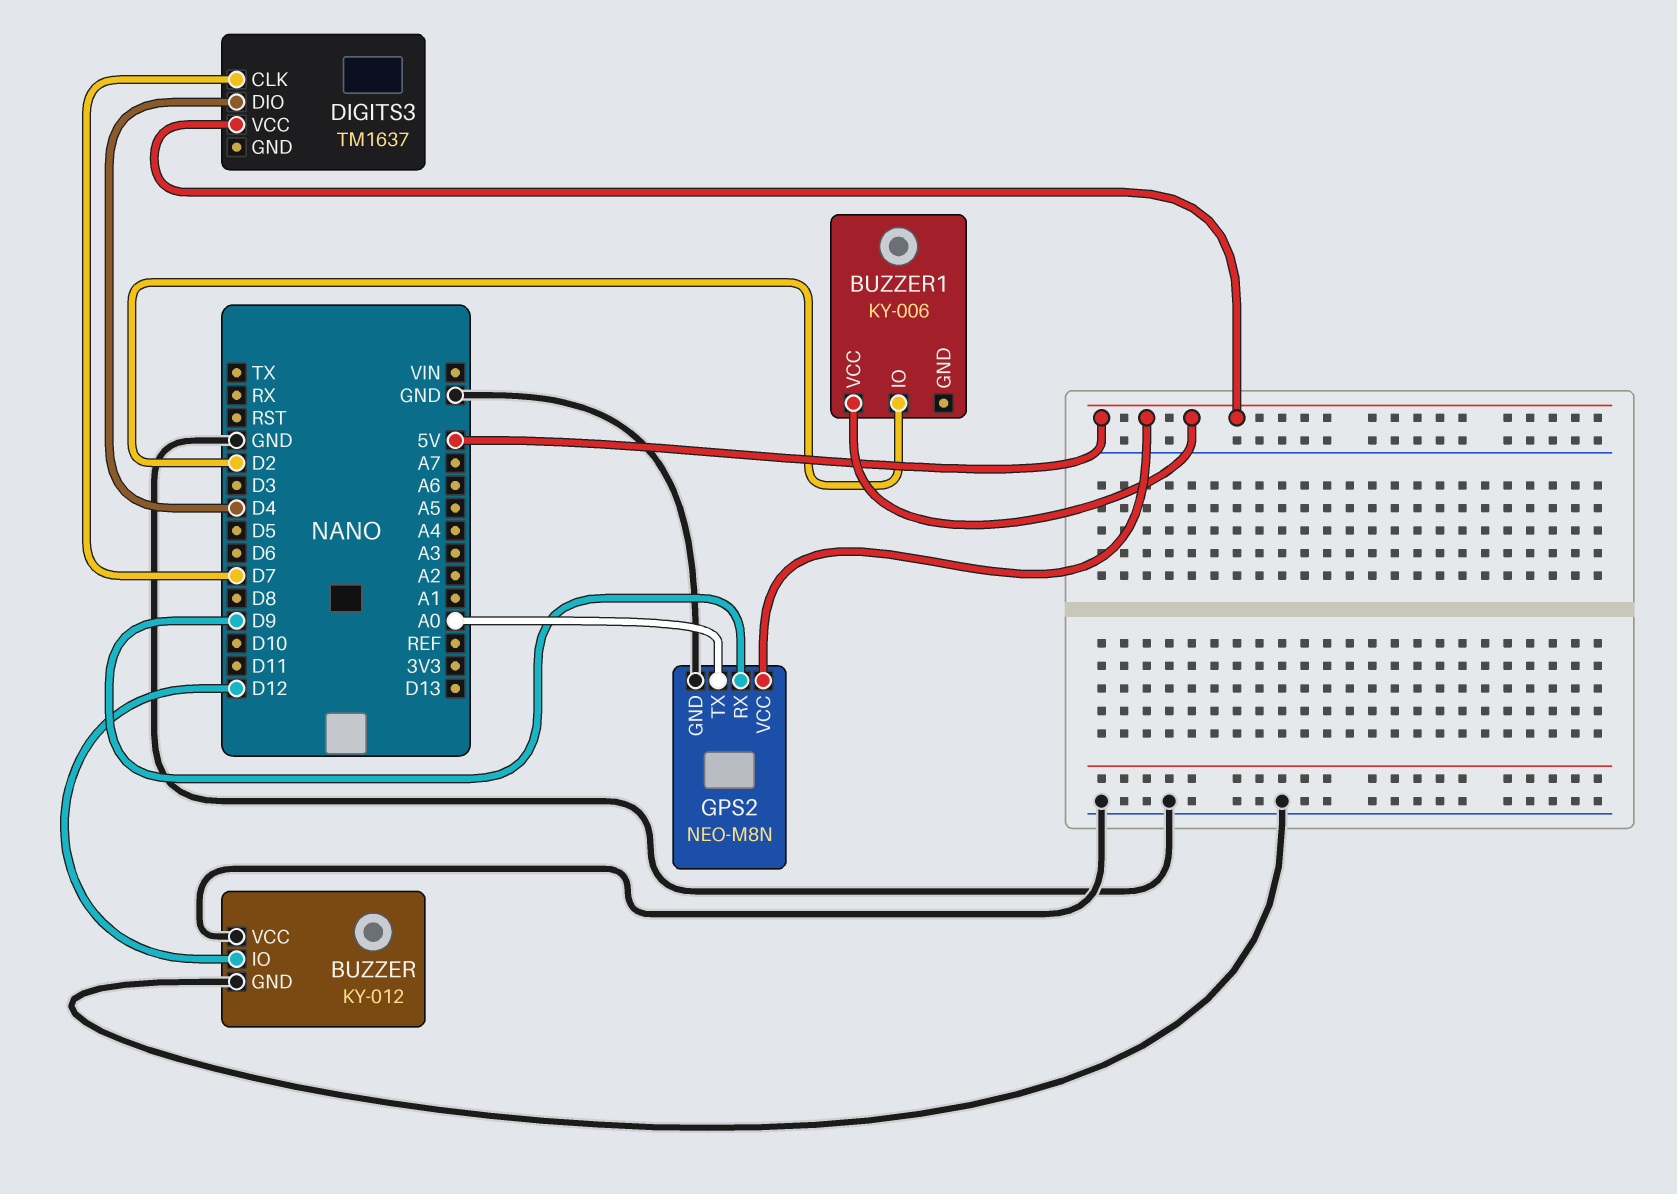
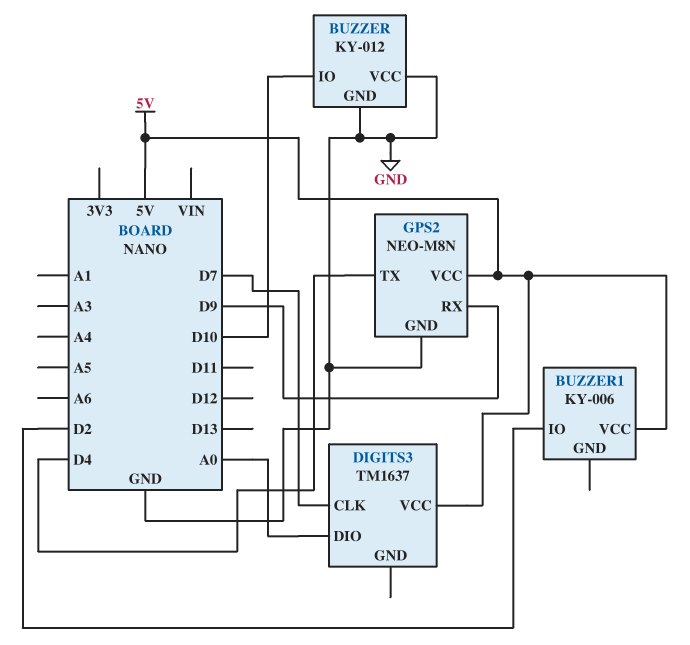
BUZZER pin IO: D12 -> D10
DIGITS3 pin DIO: D4 -> A0
GPS2 pin TX: A0 -> D4

